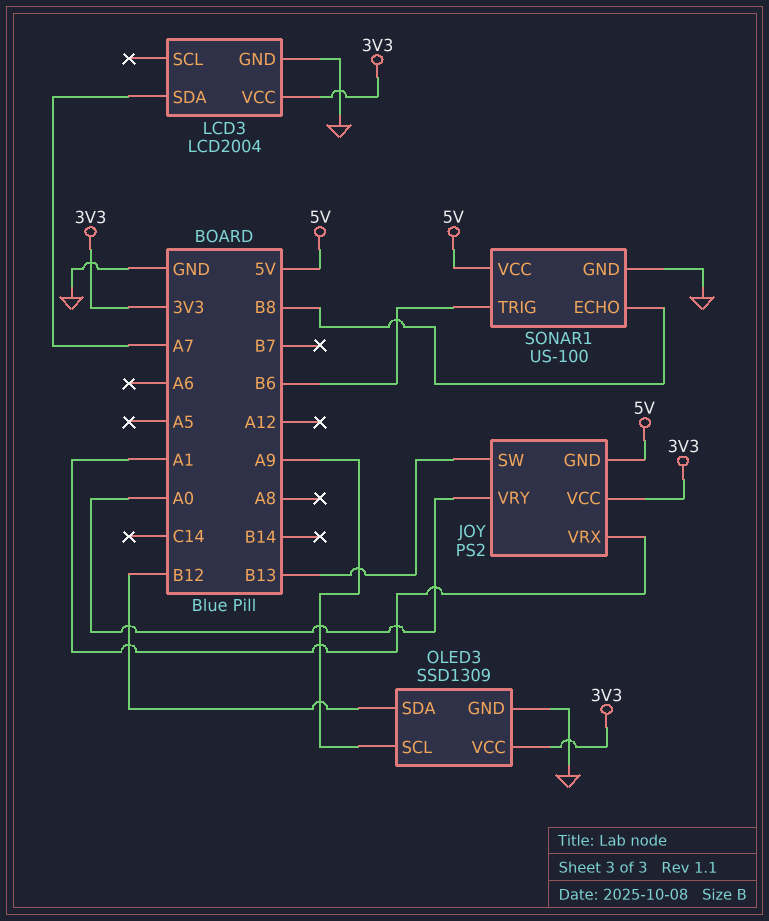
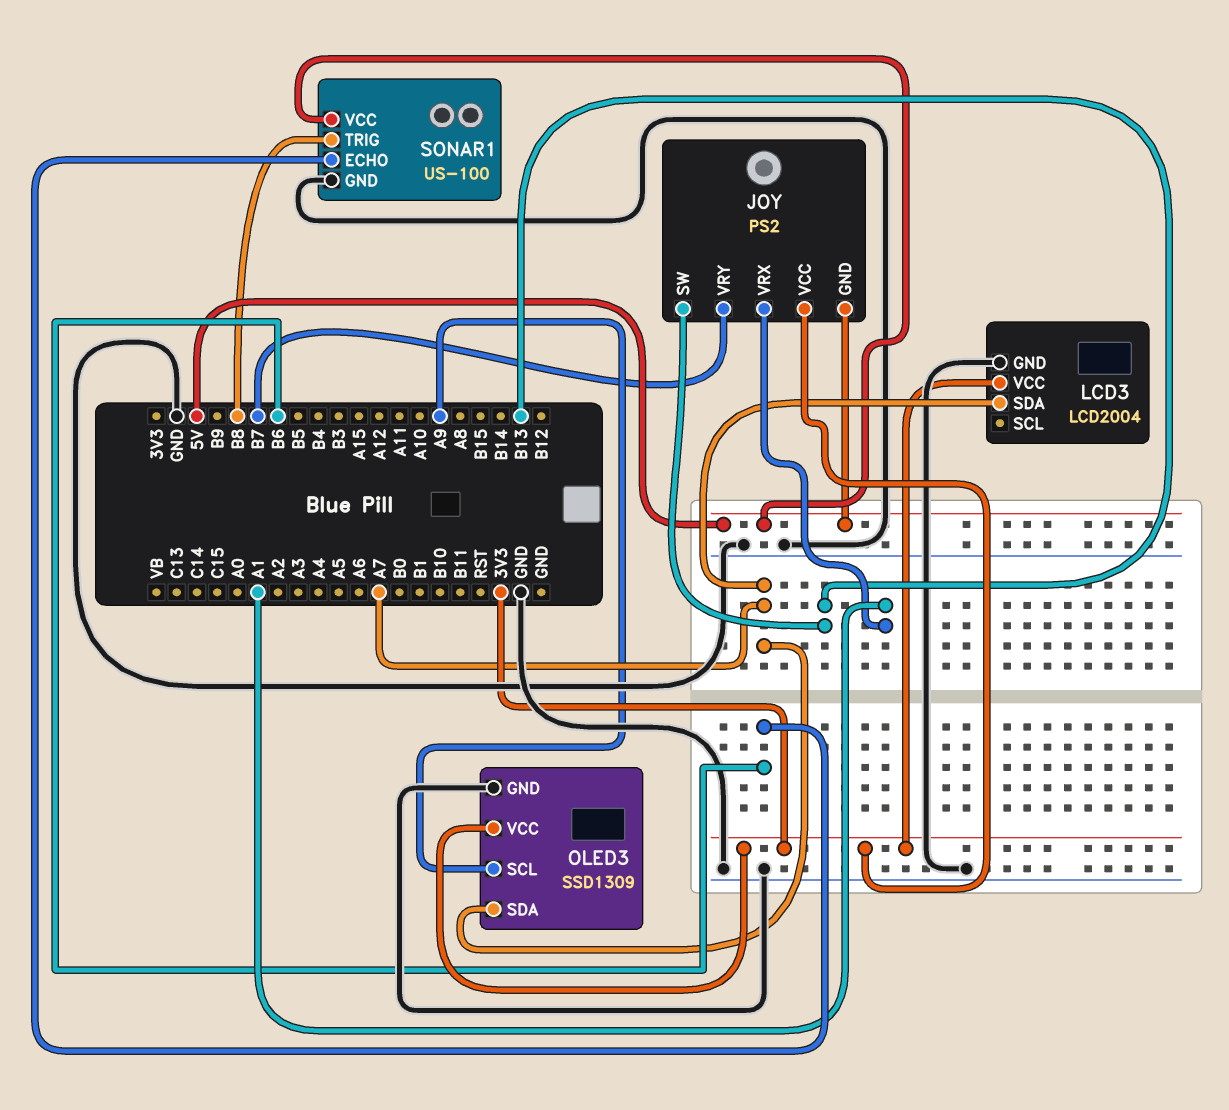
JOY pin VRY: A0 -> B7
OLED3 pin SDA: B12 -> A7
SONAR1 pin ECHO: B8 -> B6
SONAR1 pin TRIG: B6 -> B8

